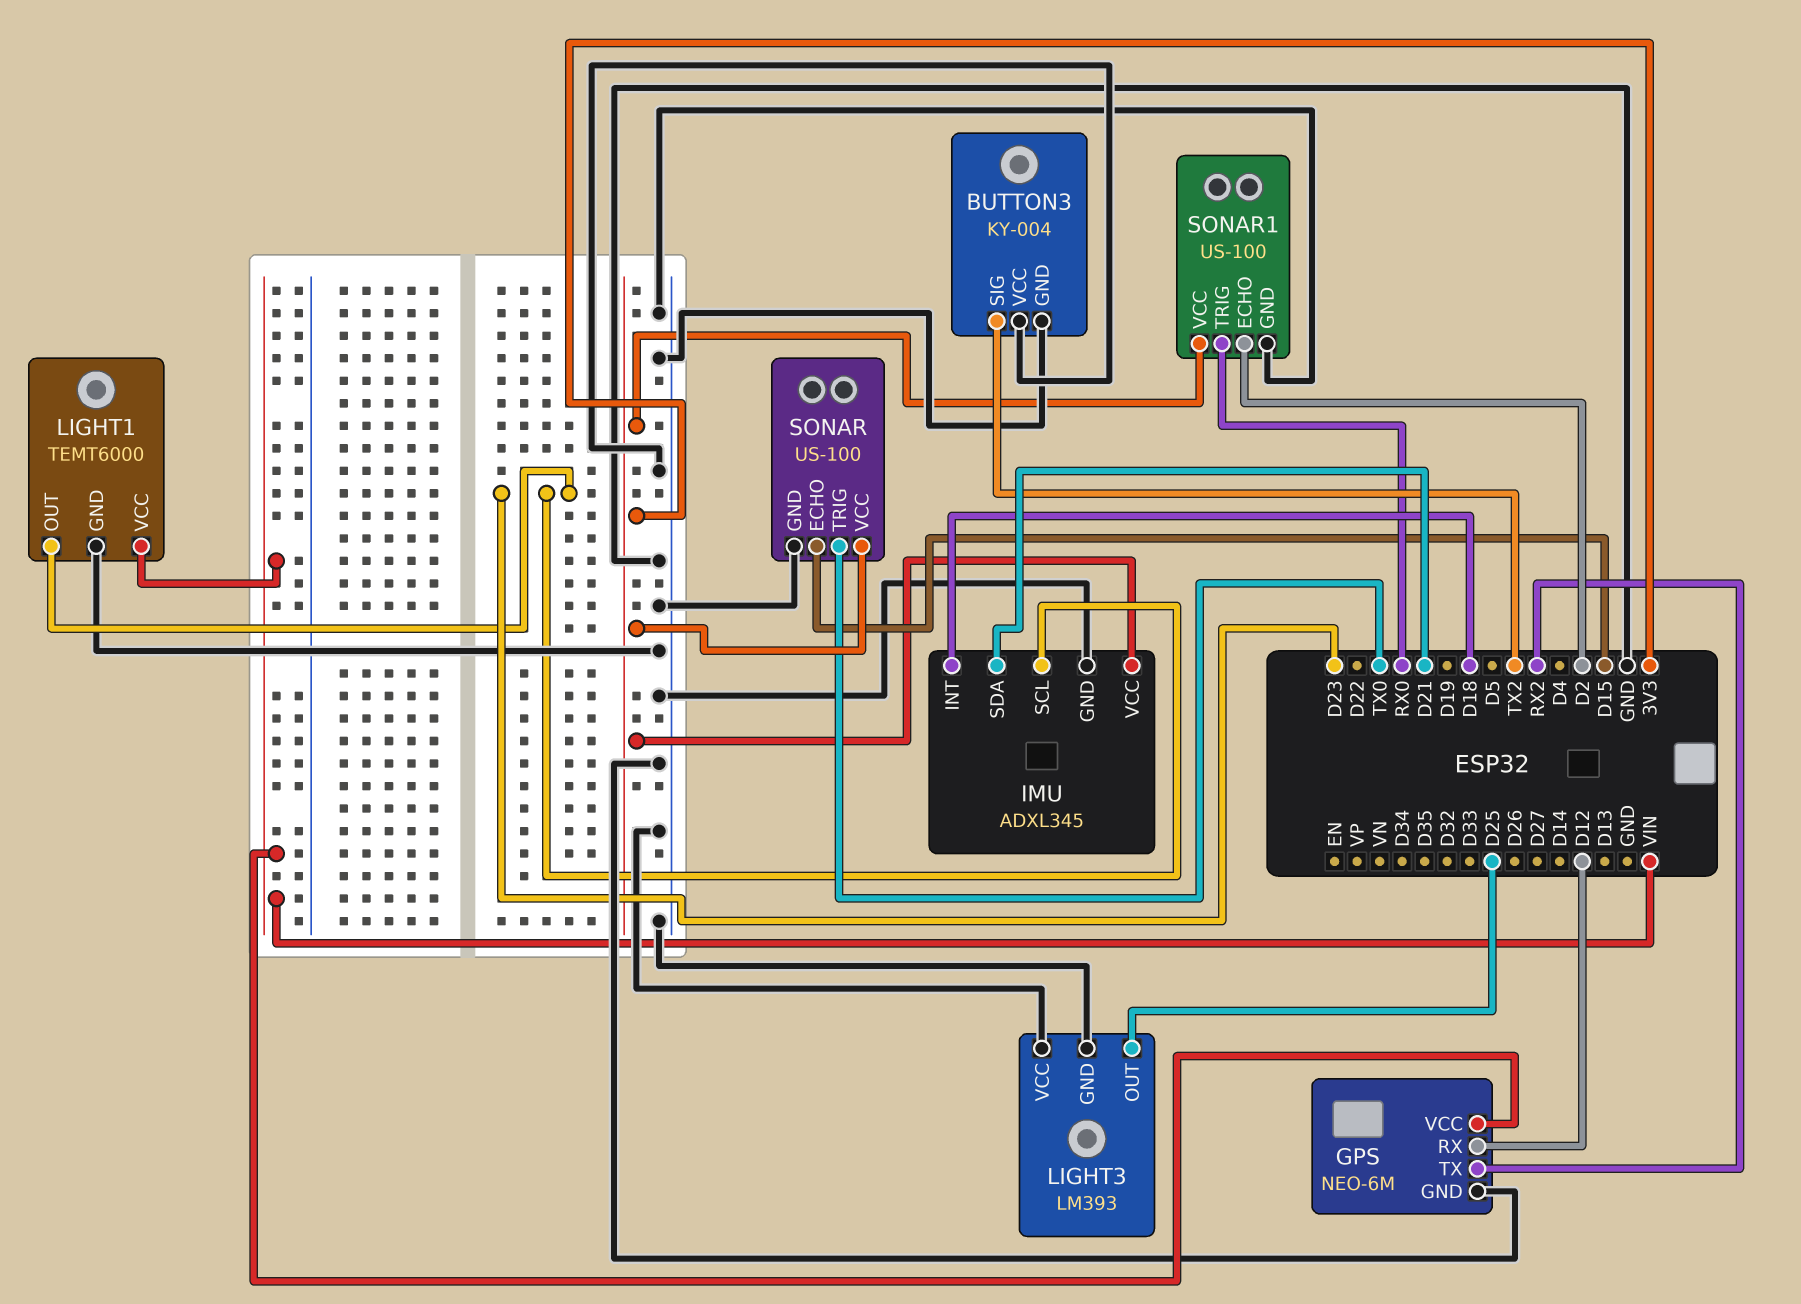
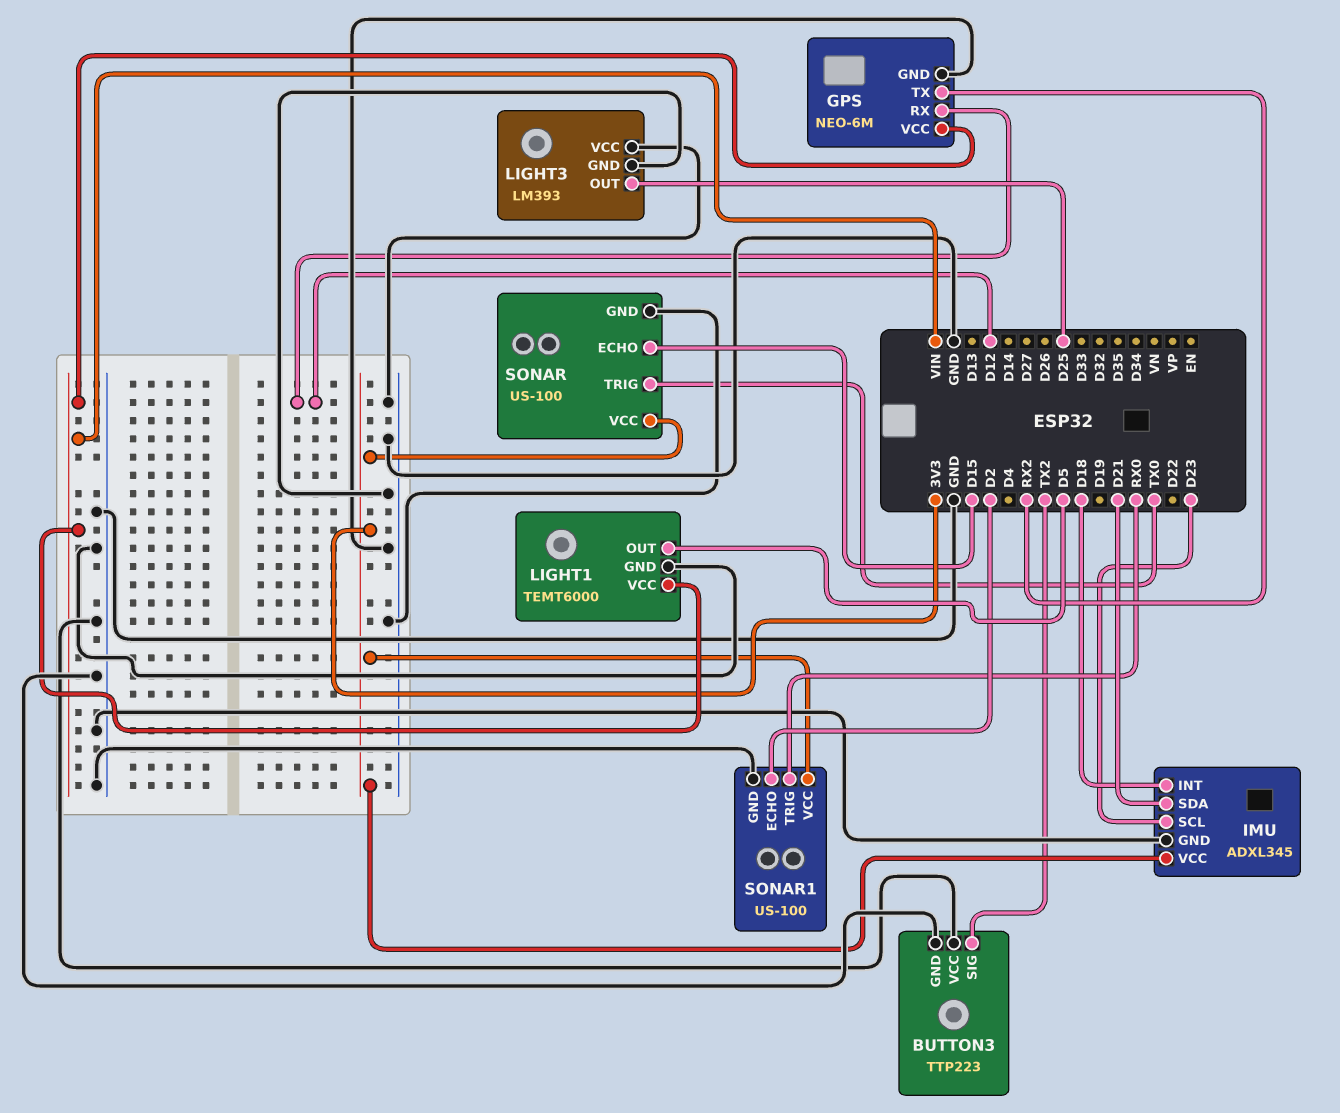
BUTTON3: KY-004 -> TTP223
LIGHT1 pin OUT: D23 -> D5

